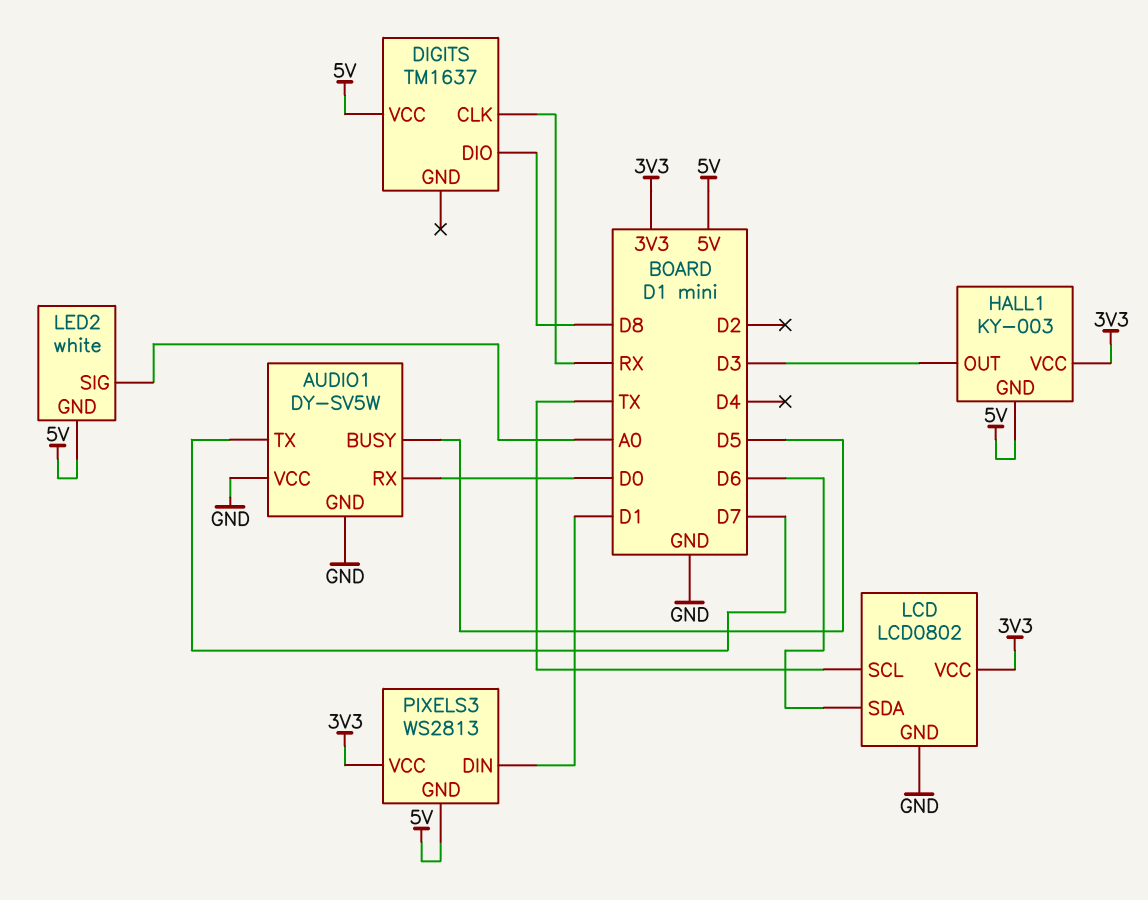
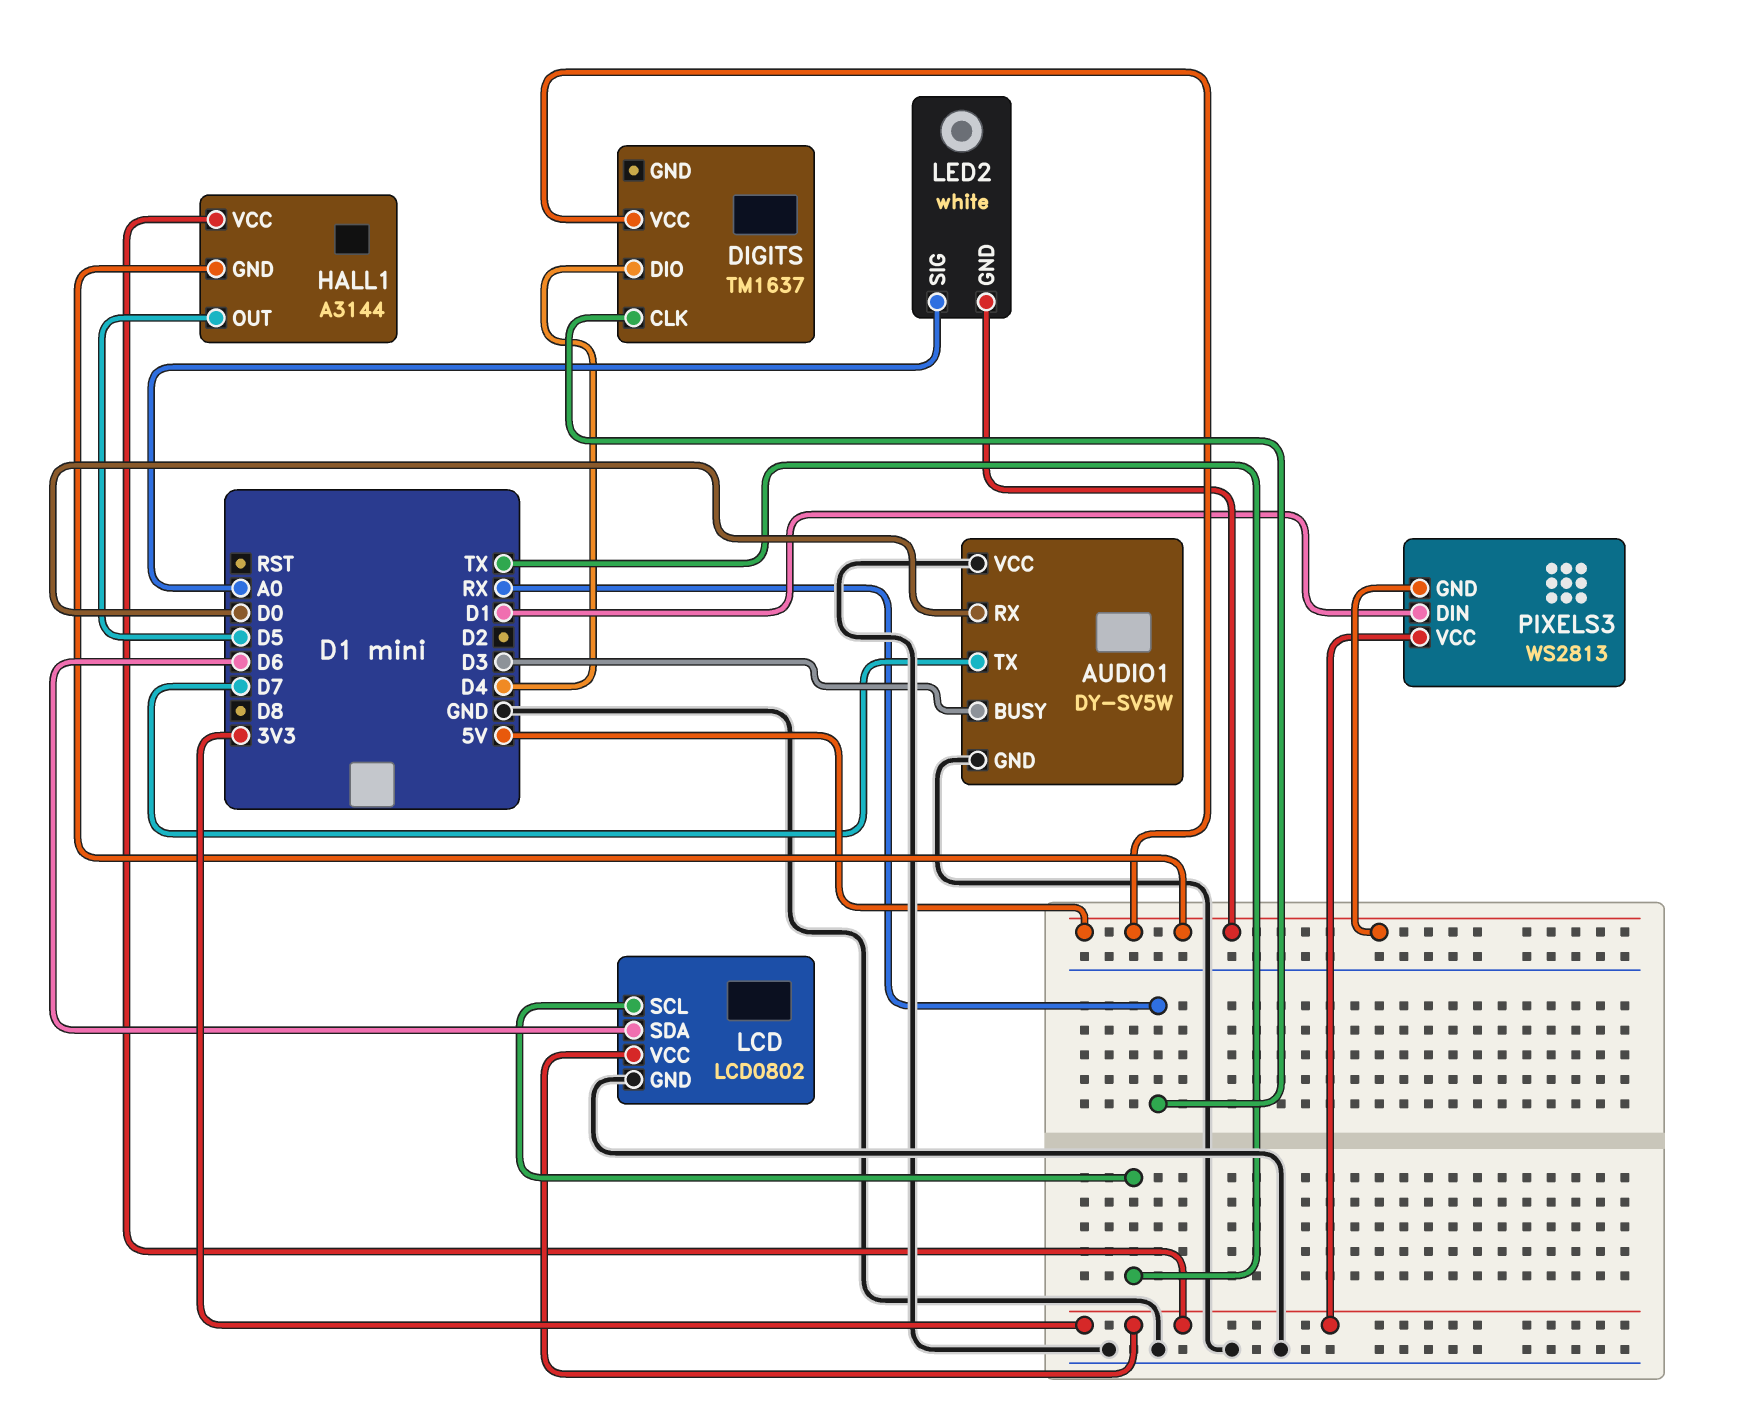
AUDIO1 pin BUSY: D5 -> D3
DIGITS pin DIO: D8 -> D4
HALL1: KY-003 -> A3144
HALL1 pin OUT: D3 -> D5

